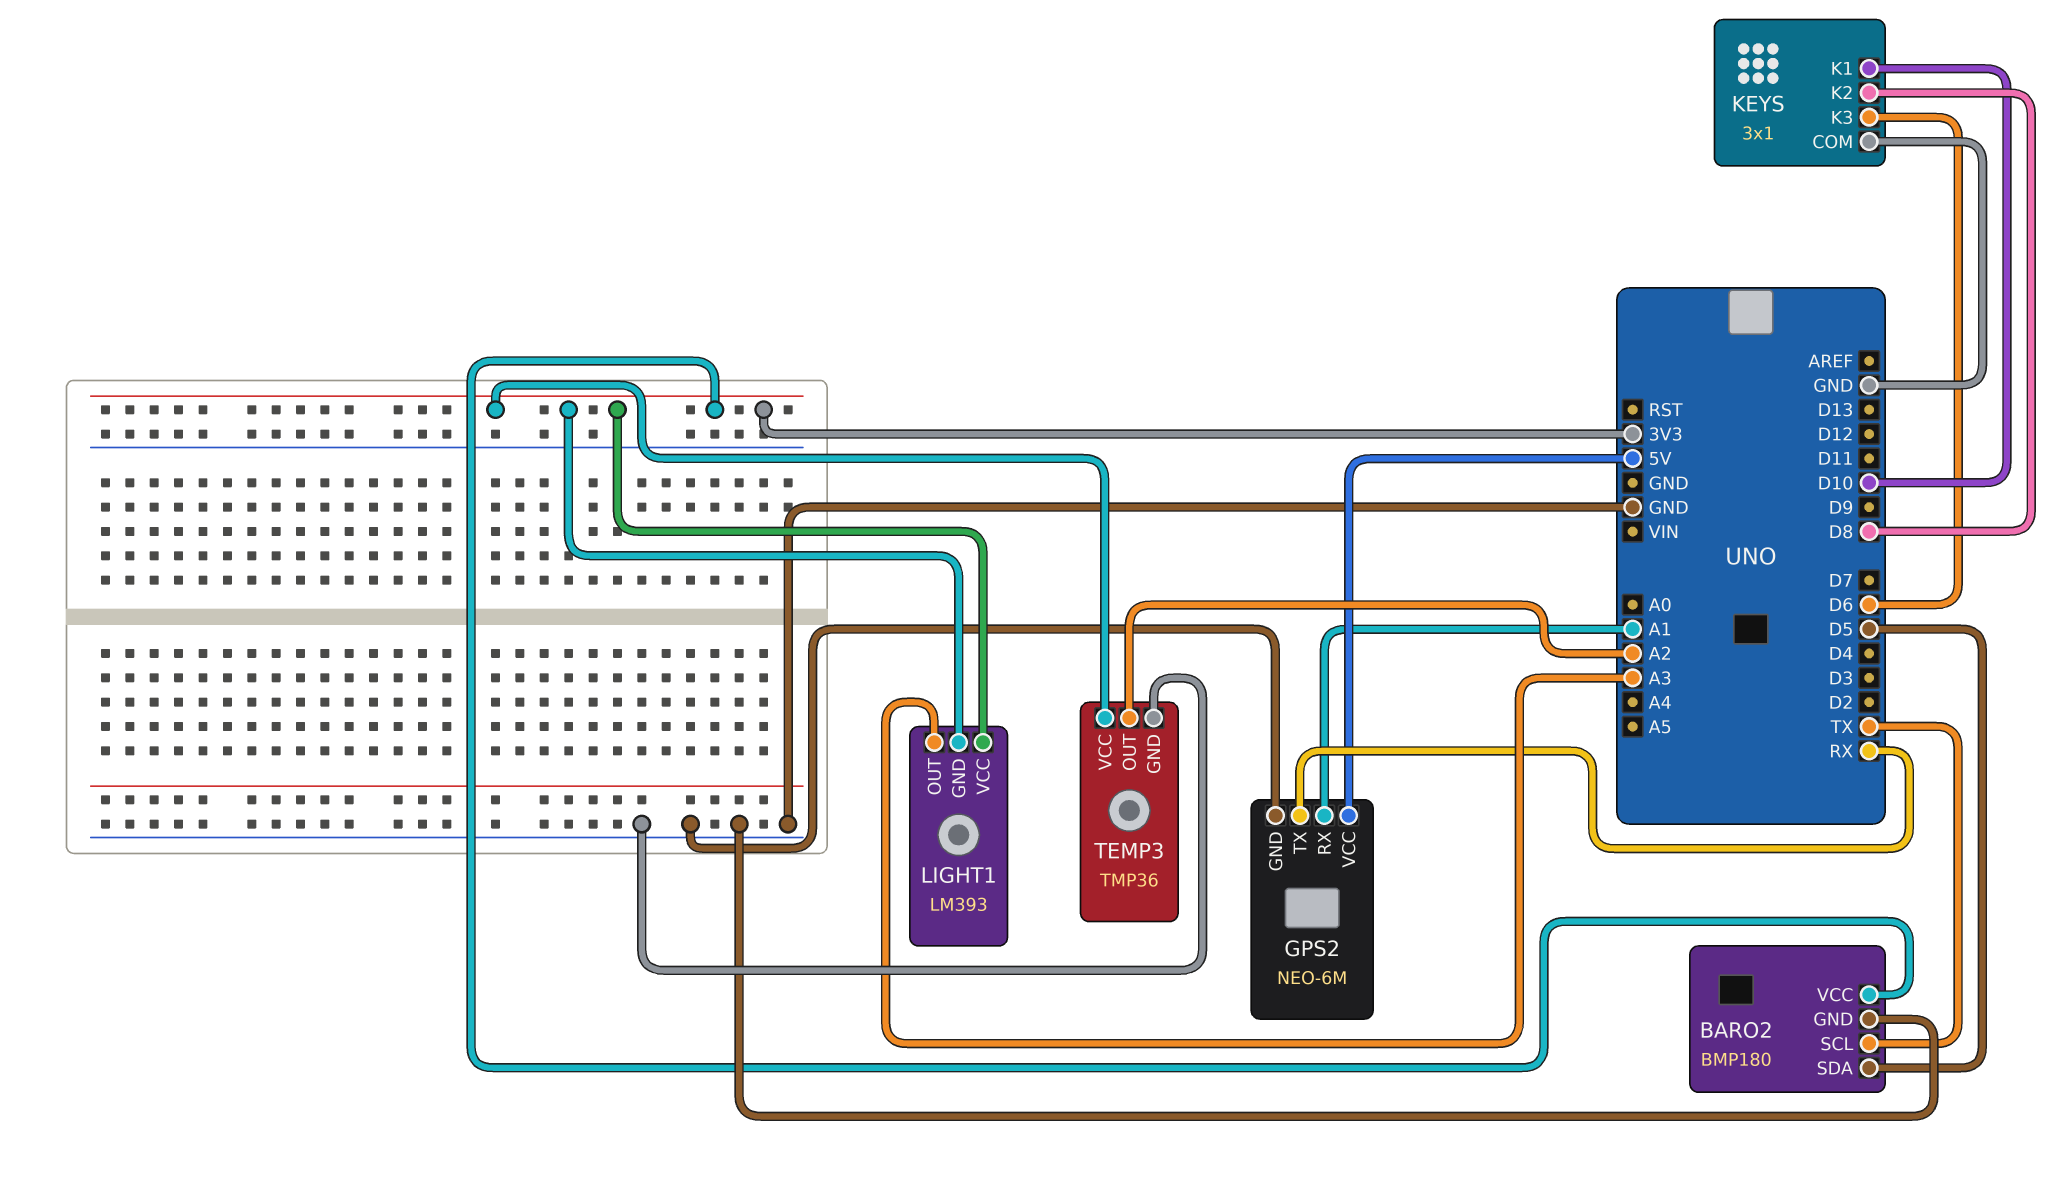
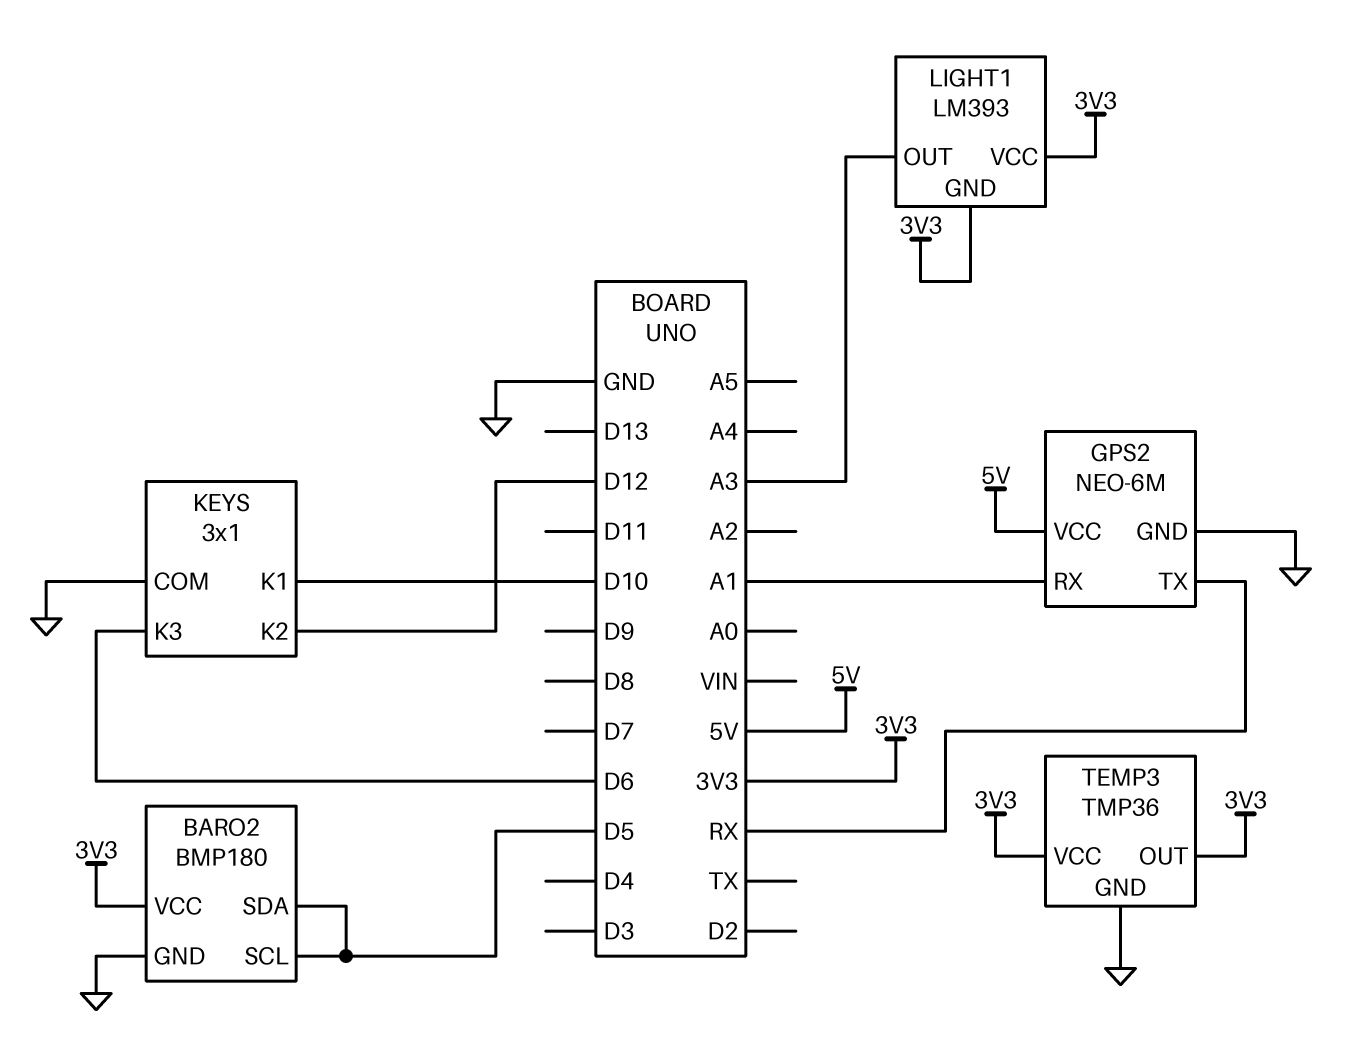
BARO2 pin SCL: TX -> D5
KEYS pin K2: D8 -> D12
TEMP3 pin OUT: A2 -> 3V3

